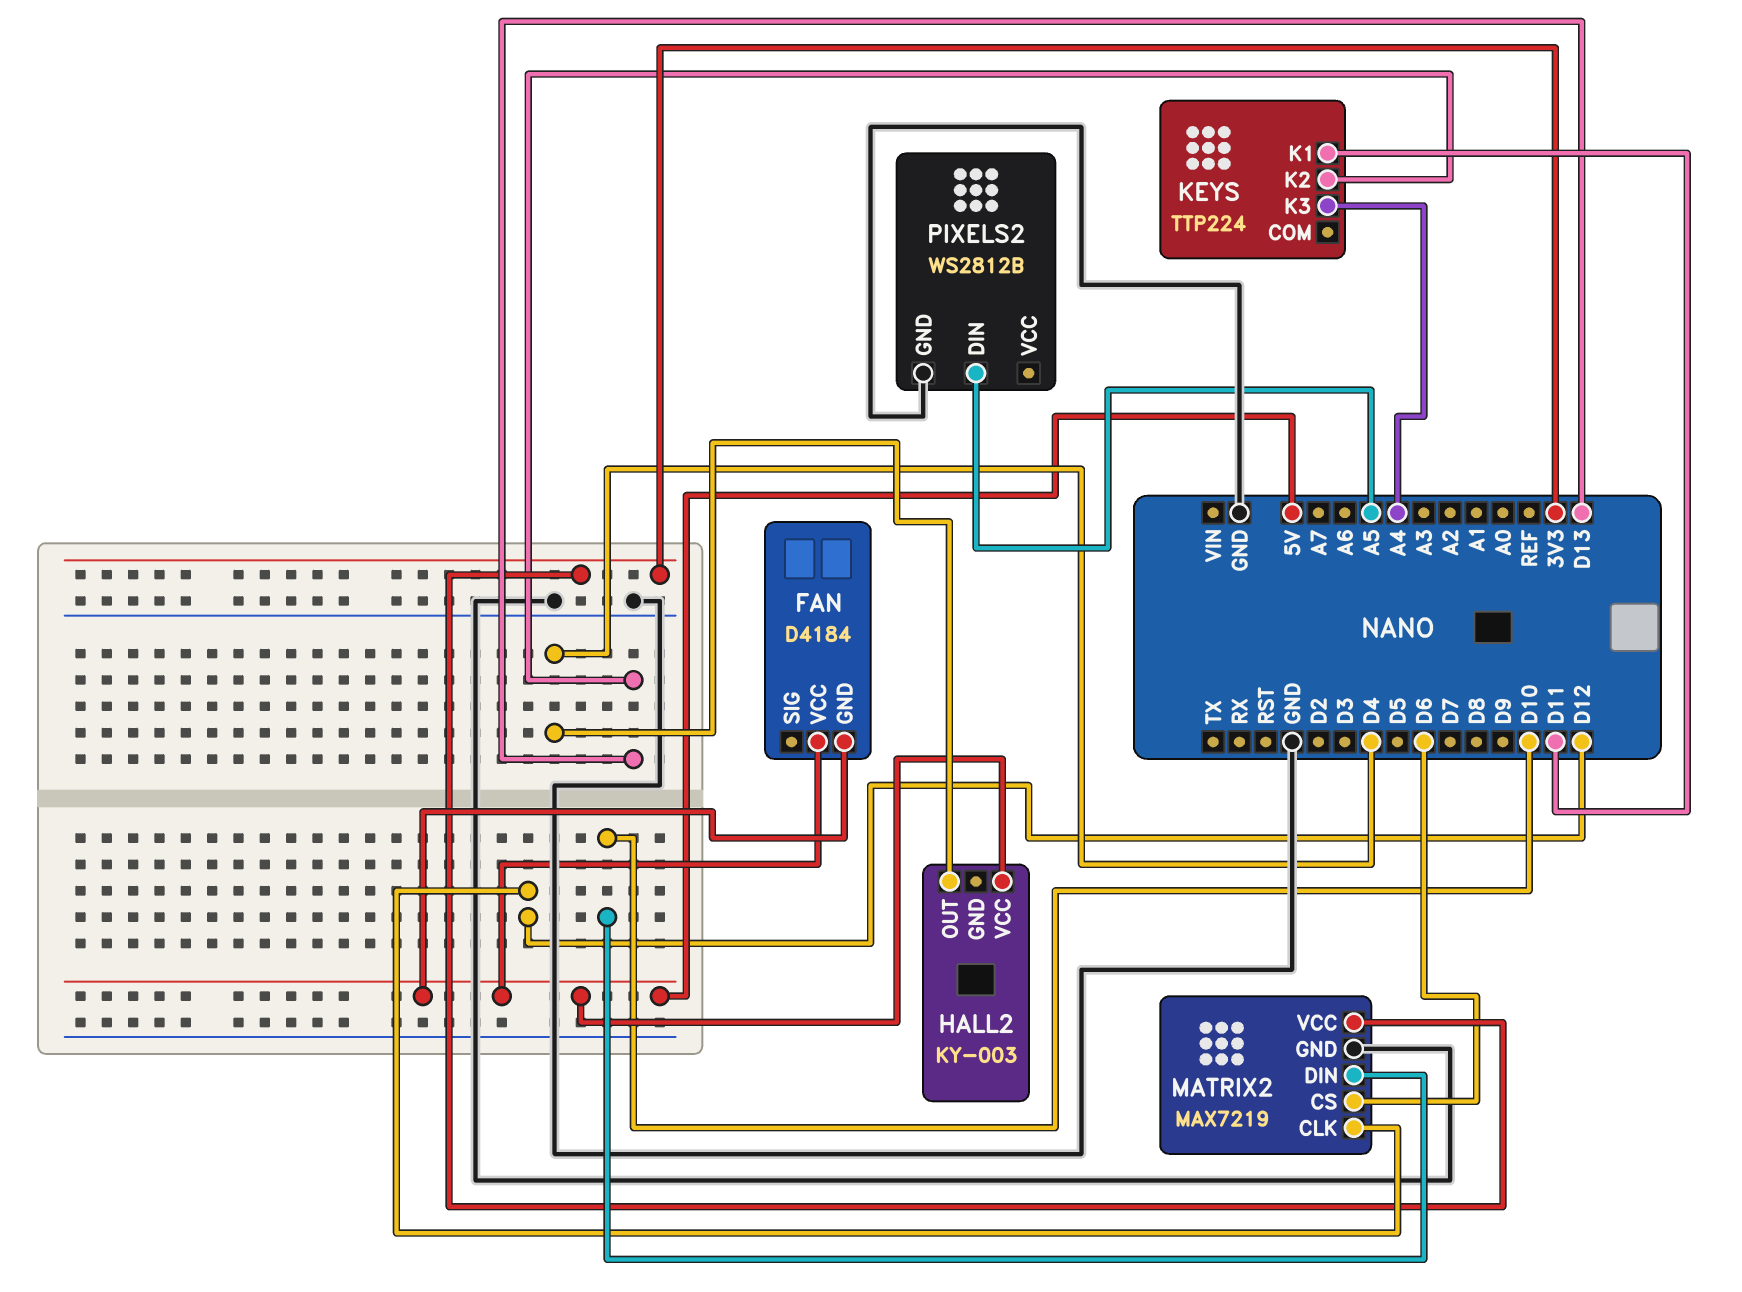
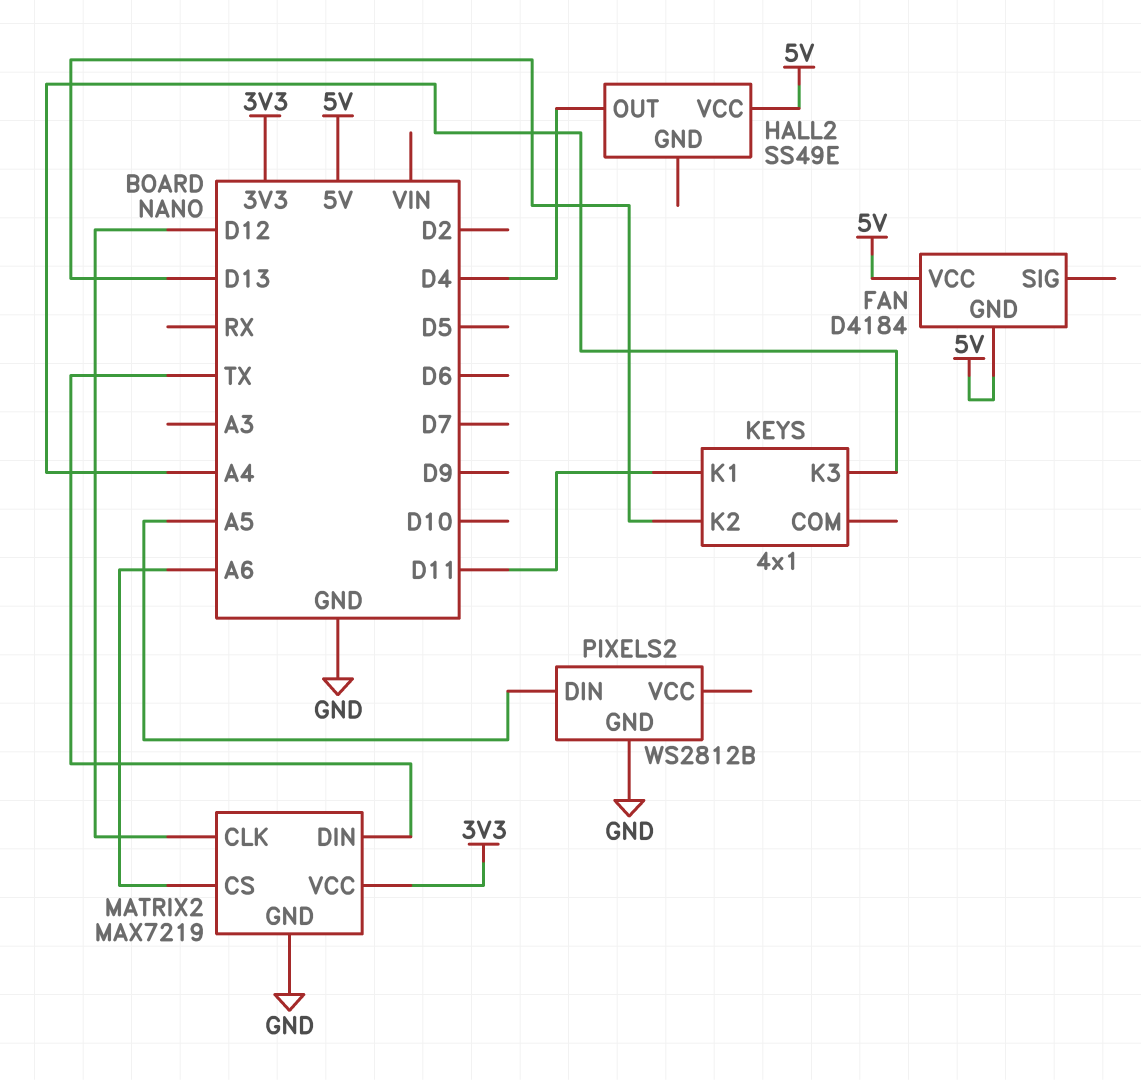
HALL2: KY-003 -> SS49E
KEYS: TTP224 -> 4x1
MATRIX2 pin CS: D6 -> A6
MATRIX2 pin DIN: D10 -> TX

